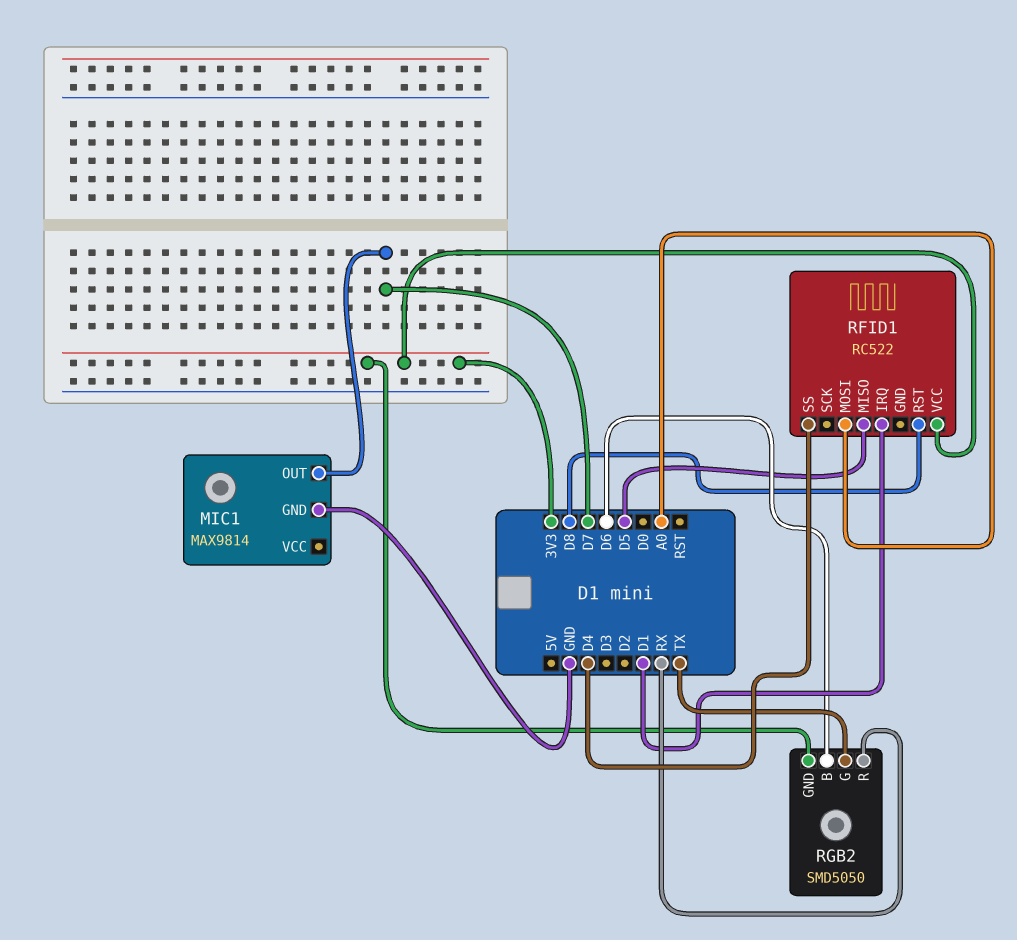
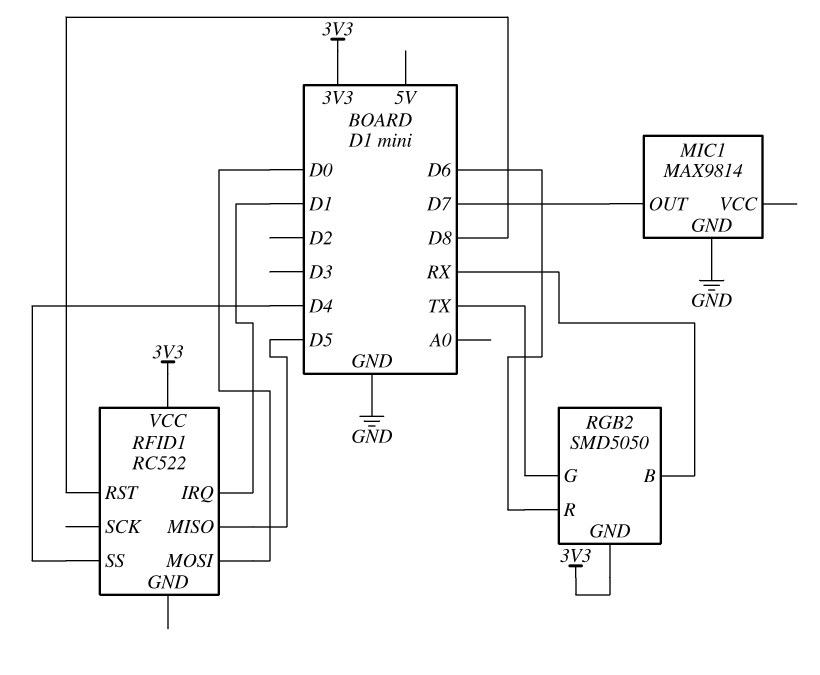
RFID1 pin MOSI: A0 -> D0
RGB2 pin B: D6 -> RX
RGB2 pin R: RX -> D6

